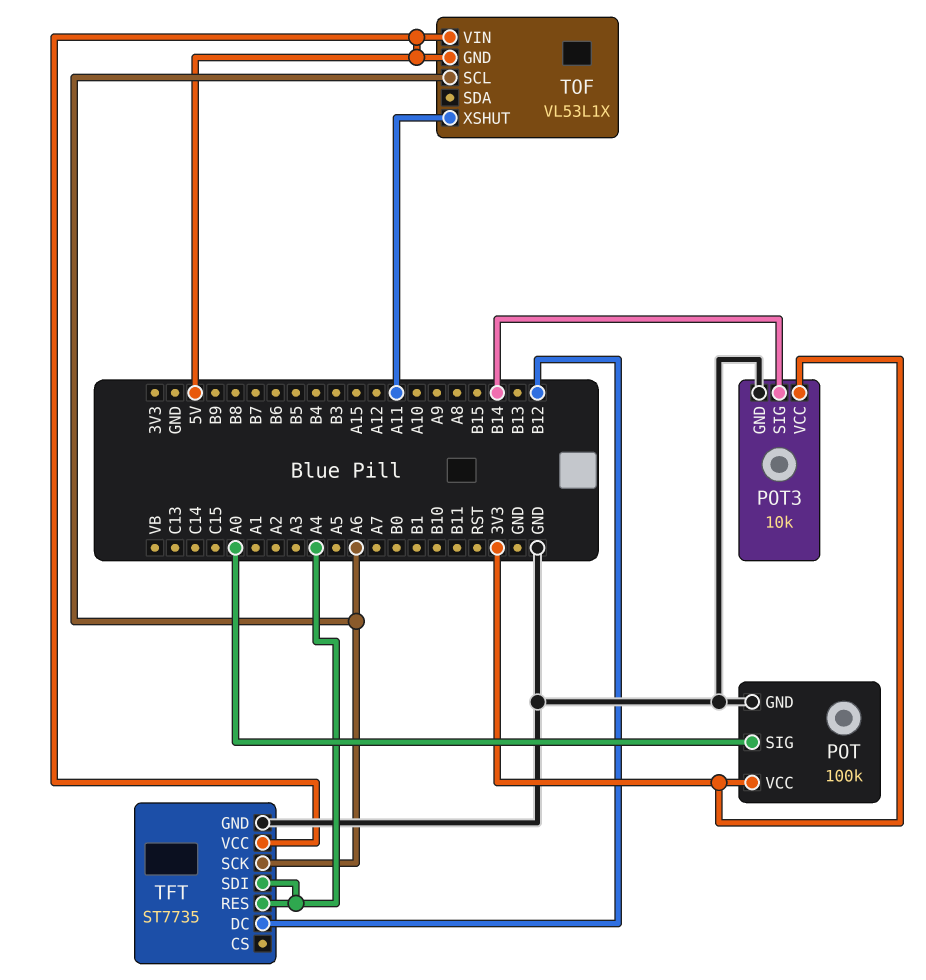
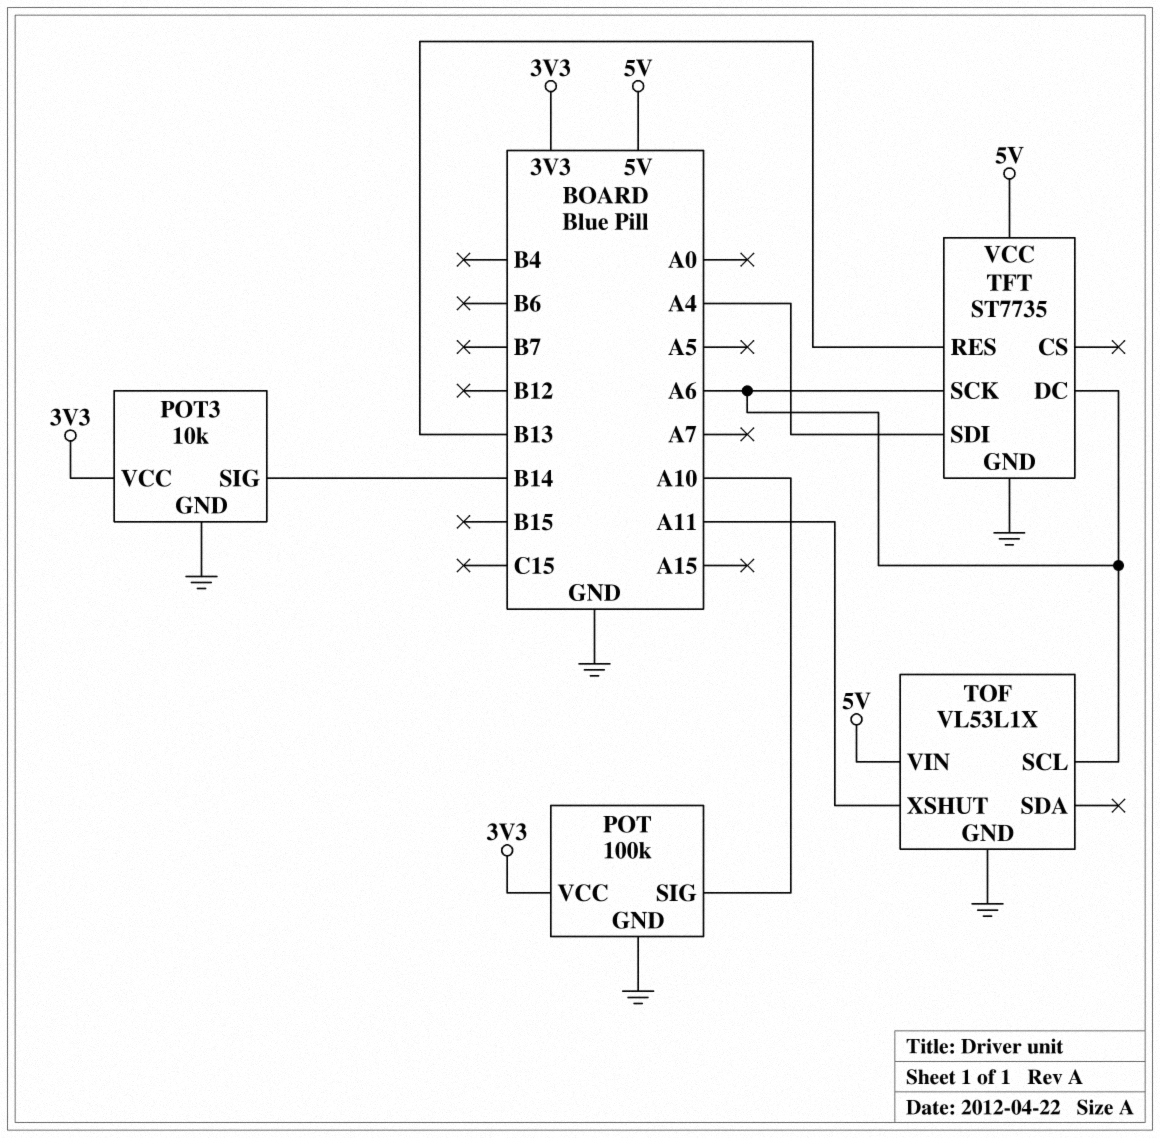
POT pin SIG: A0 -> A10
TFT pin DC: B12 -> A6
TFT pin RES: A4 -> B13
TOF pin GND: 5V -> GND

